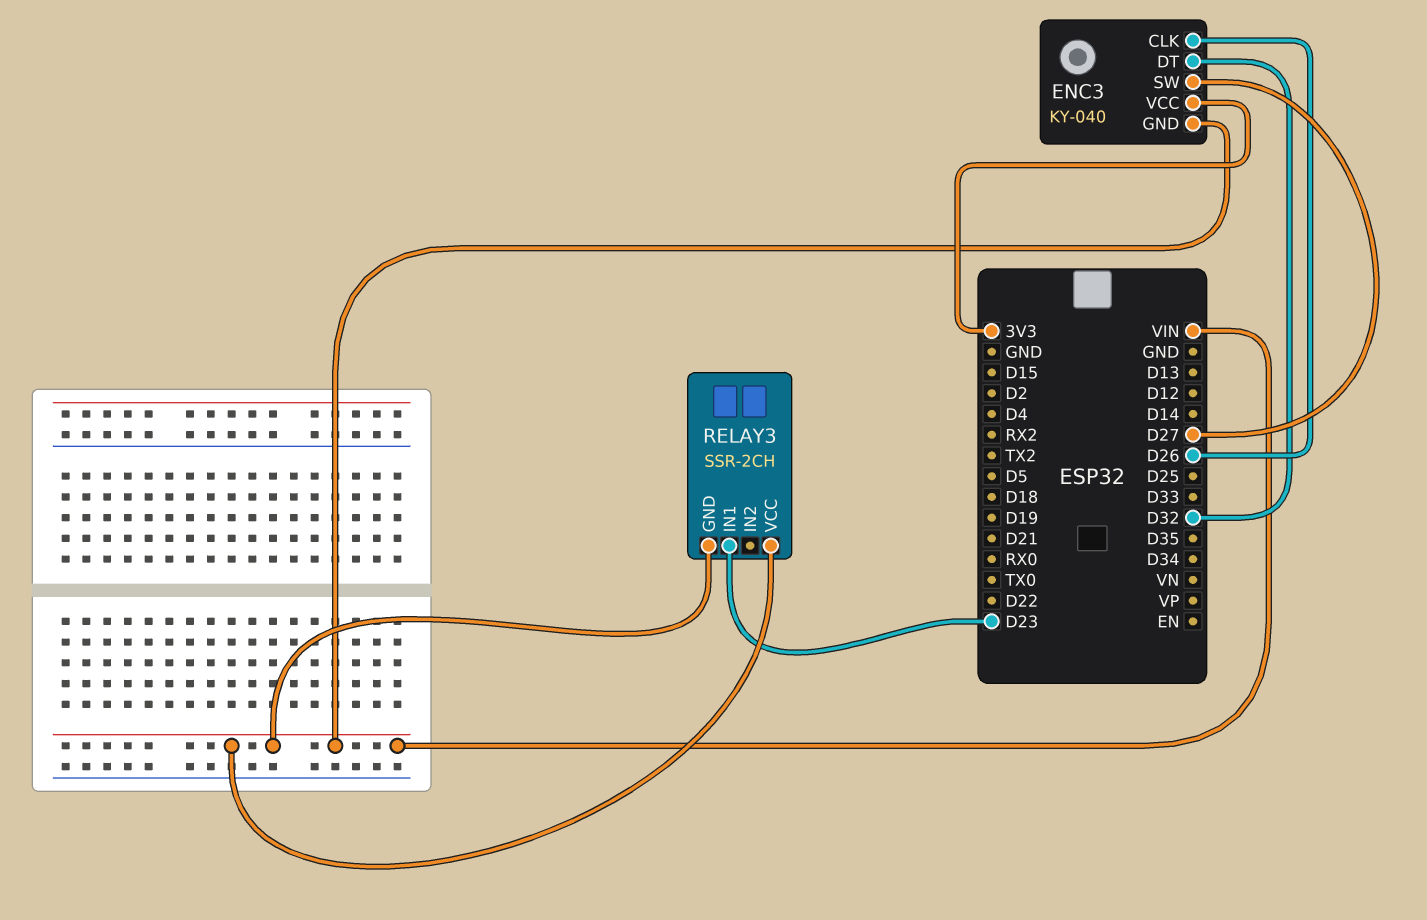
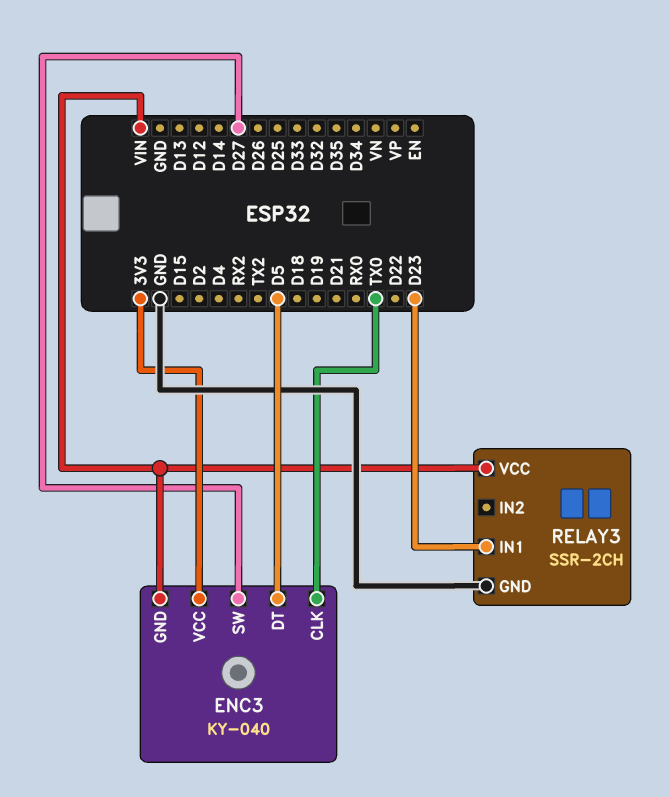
ENC3 pin CLK: D26 -> TX0
ENC3 pin DT: D32 -> D5
RELAY3 pin GND: VIN -> GND

